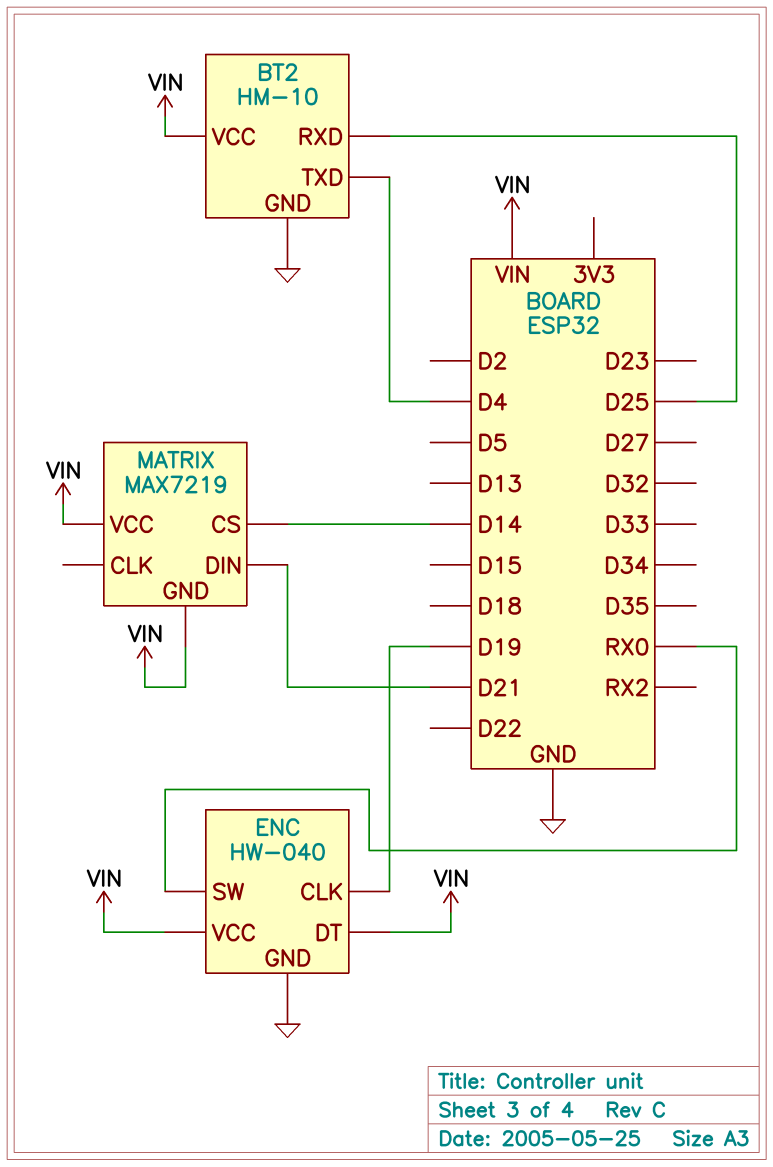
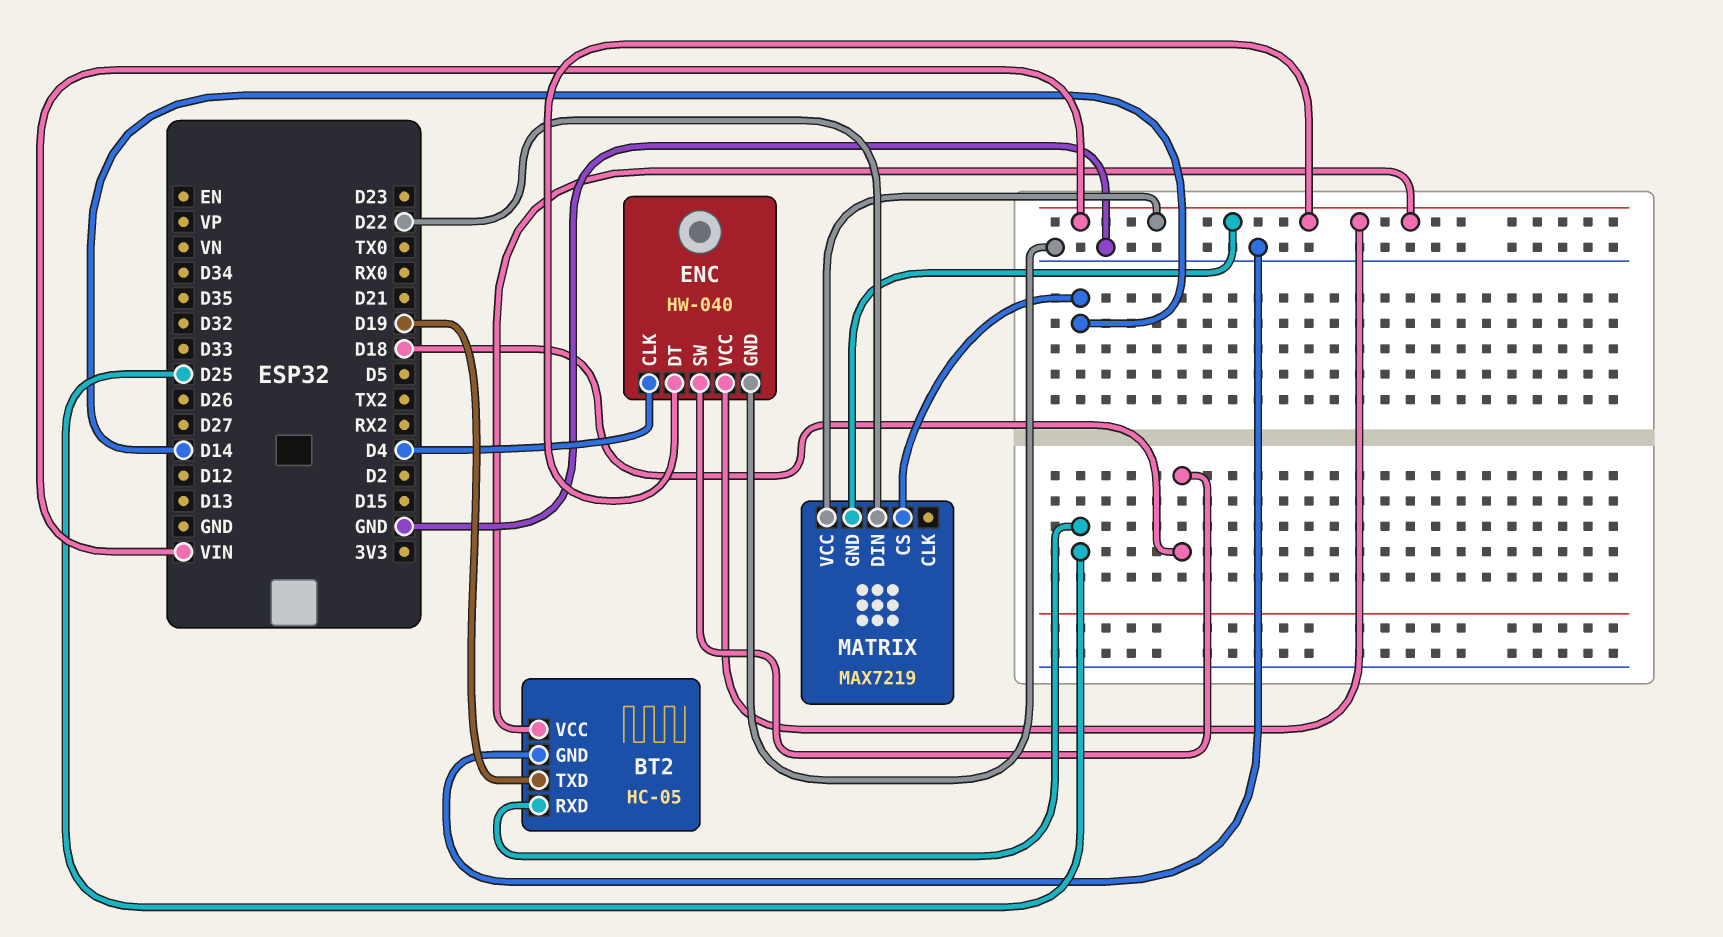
BT2: HM-10 -> HC-05
BT2 pin TXD: D4 -> D19
ENC pin CLK: D19 -> D4
ENC pin SW: RX0 -> D18
MATRIX pin DIN: D21 -> D22

